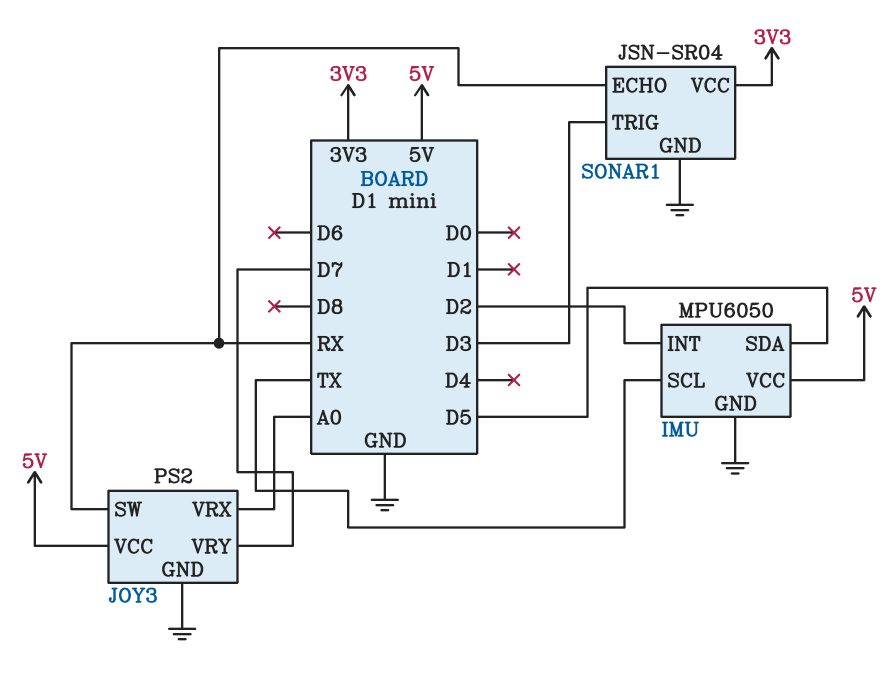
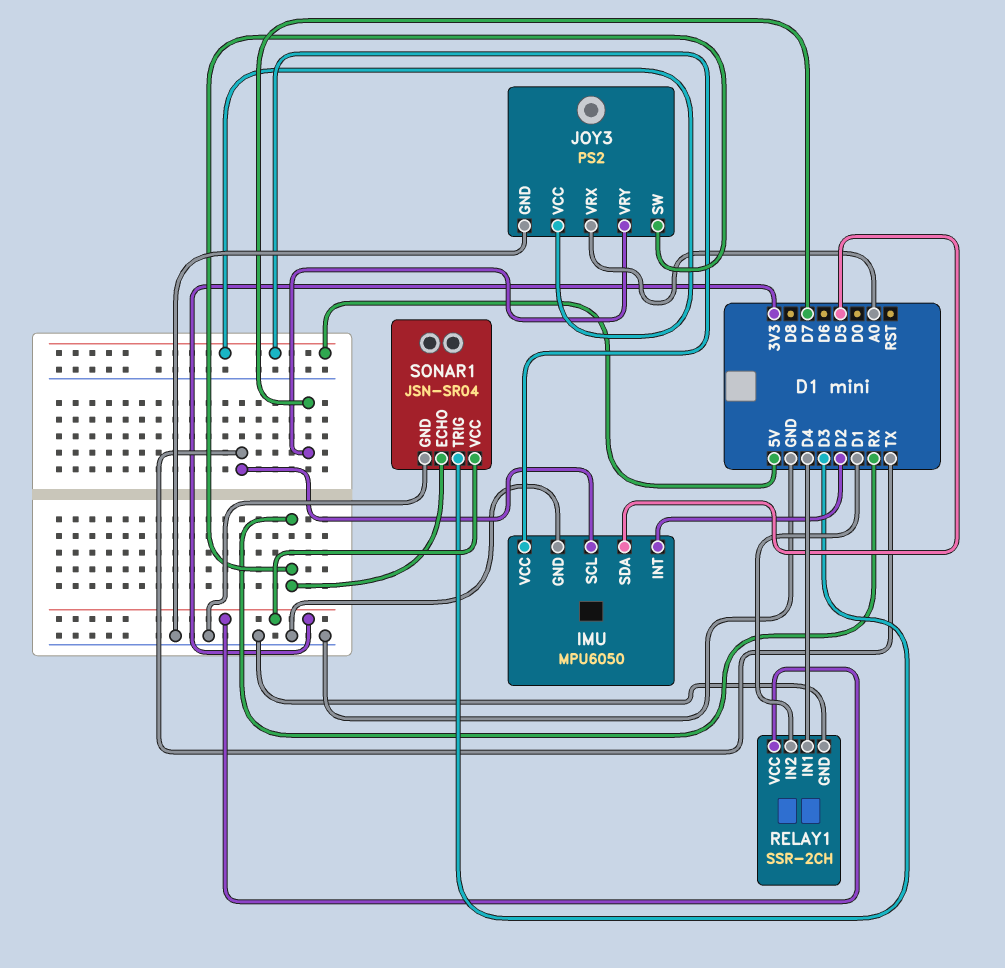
RELAY1: none -> SSR-2CH
RELAY1 pin GND: none -> GND
RELAY1 pin IN1: none -> D4
RELAY1 pin IN2: none -> D1
RELAY1 pin VCC: none -> 3V3

